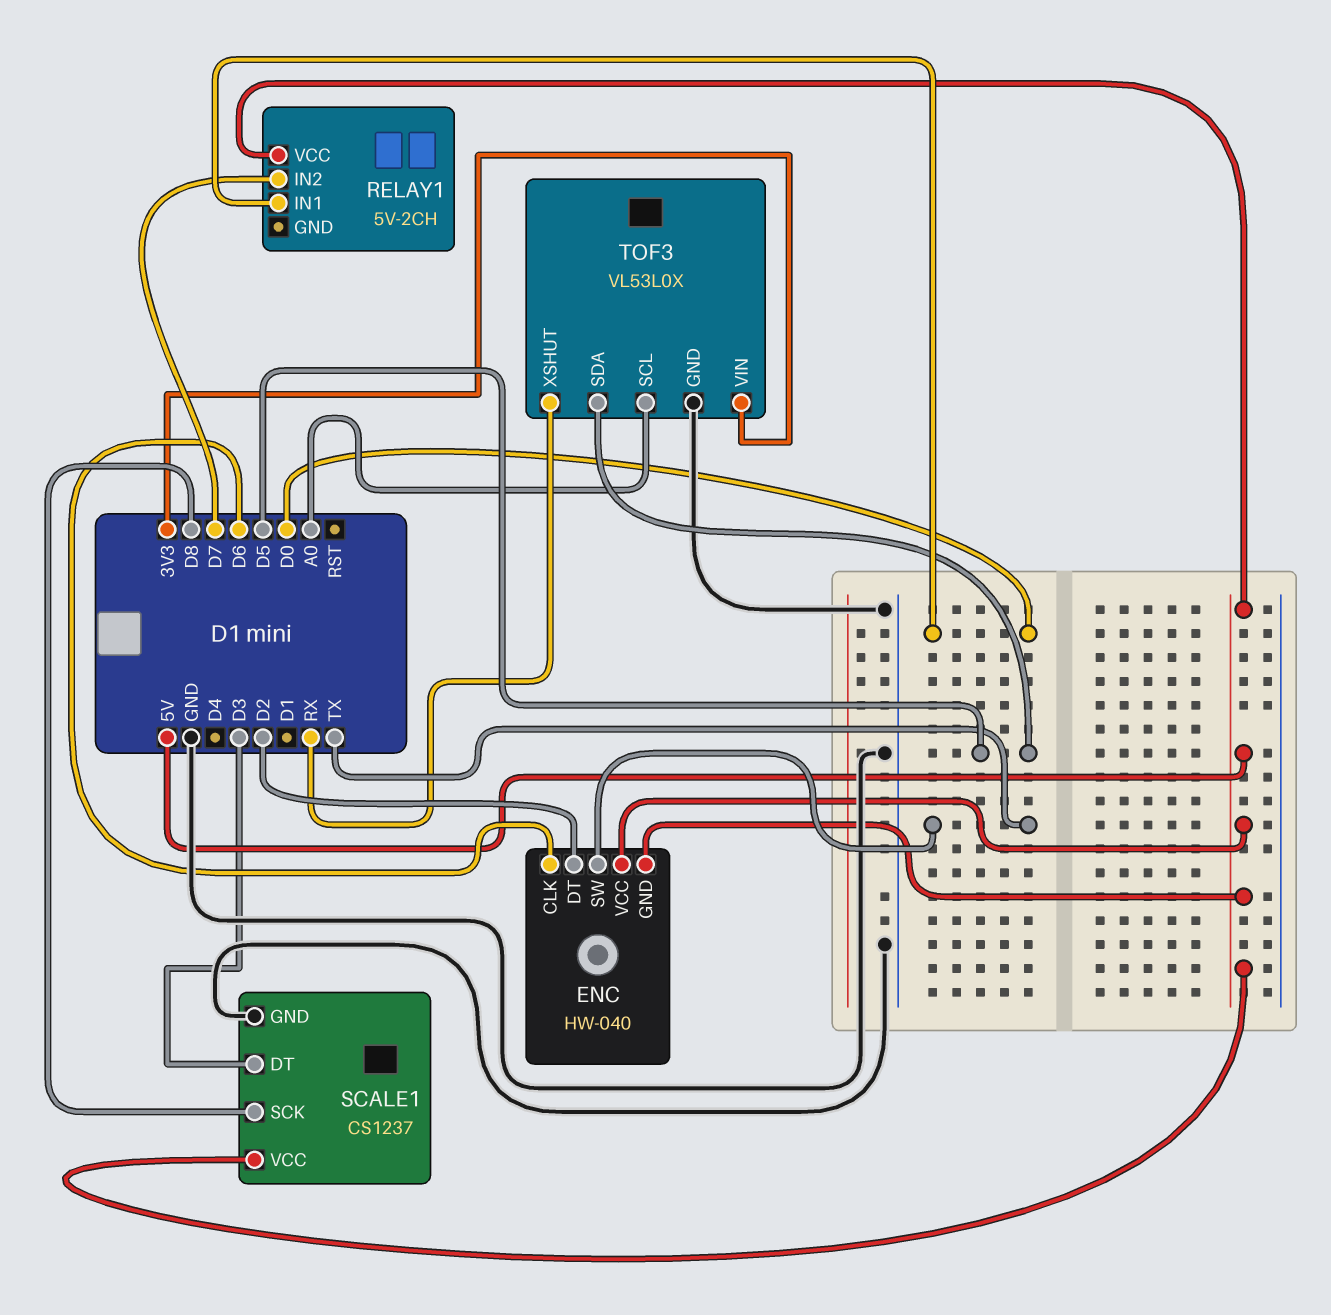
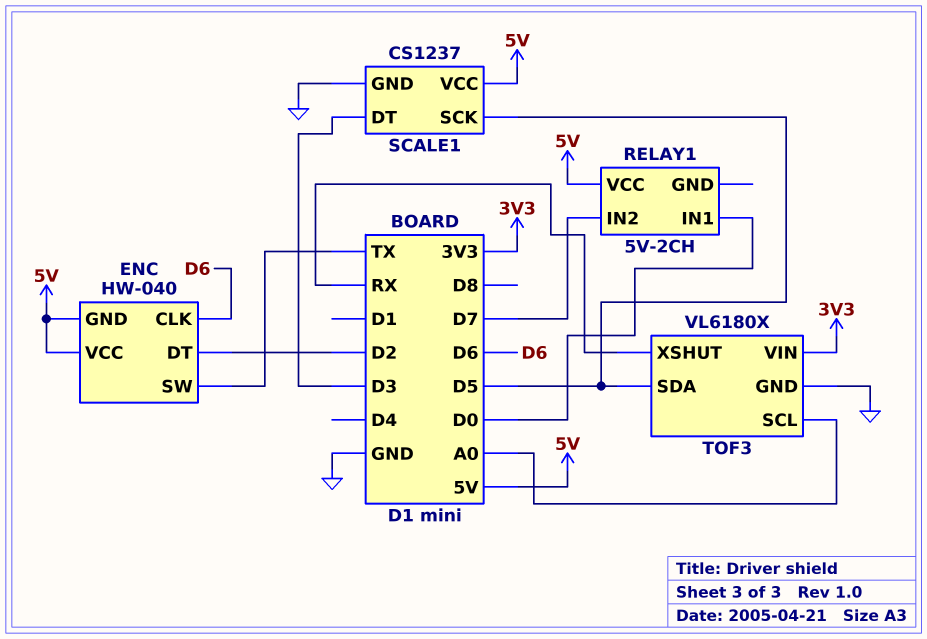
SCALE1 pin SCK: D8 -> D5
TOF3: VL53L0X -> VL6180X

